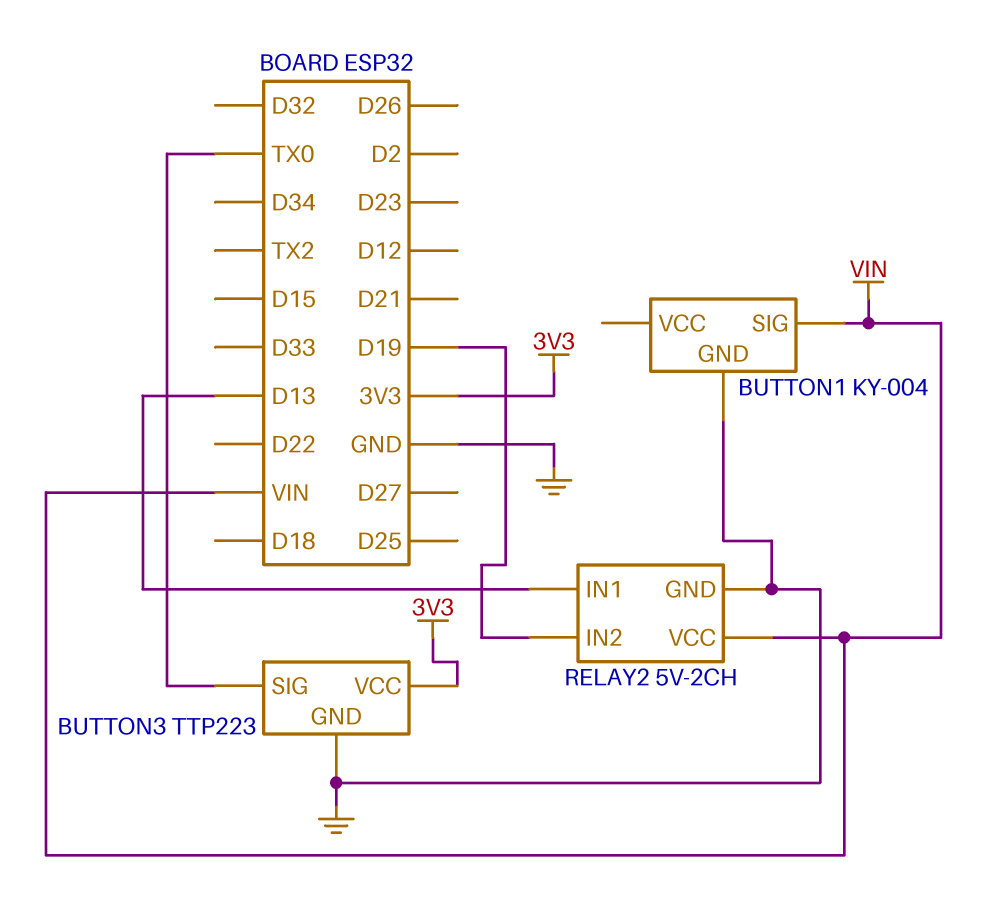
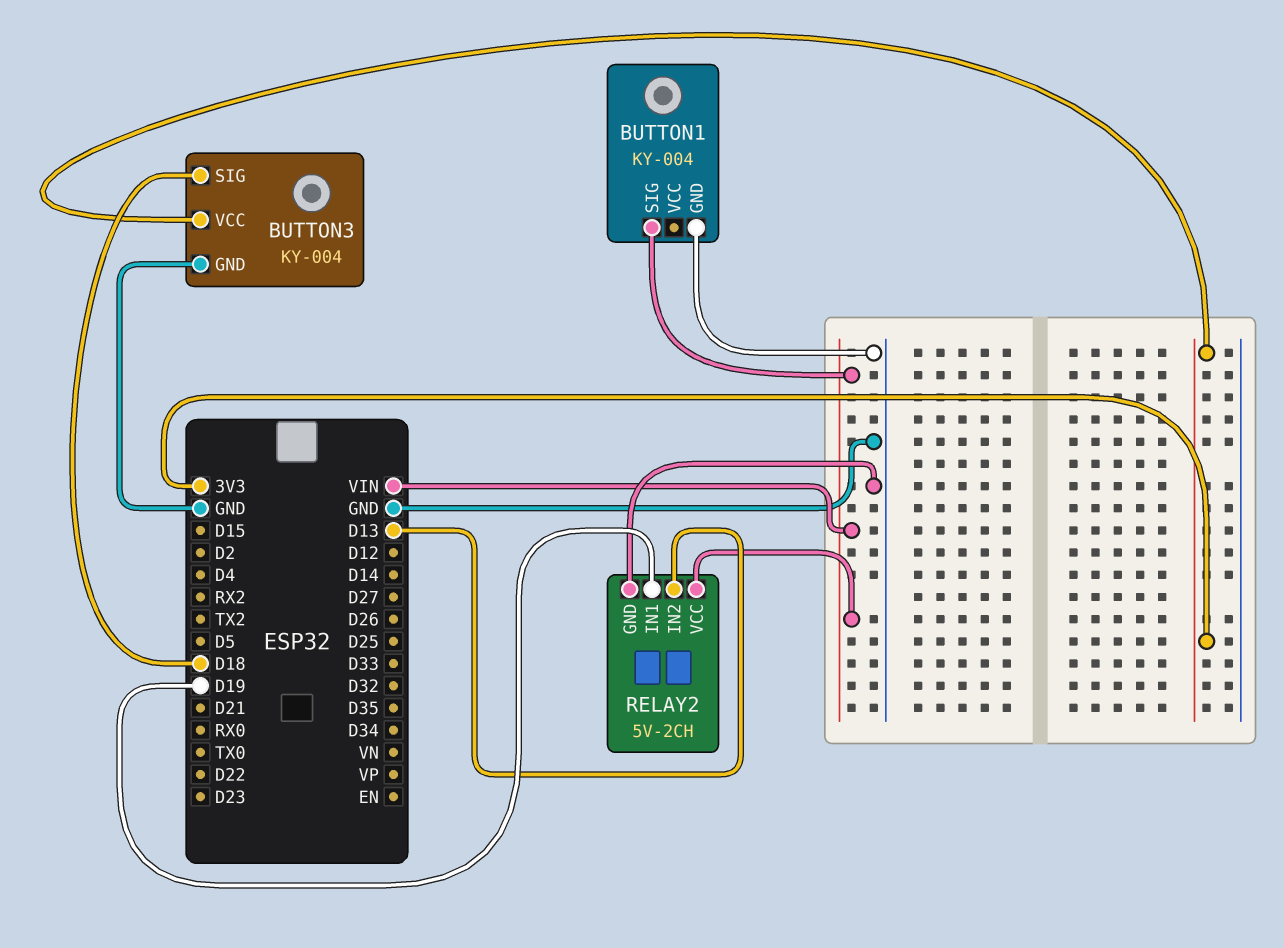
BUTTON3: TTP223 -> KY-004
BUTTON3 pin SIG: TX0 -> D18
RELAY2 pin IN1: D13 -> D19
RELAY2 pin IN2: D19 -> D13

